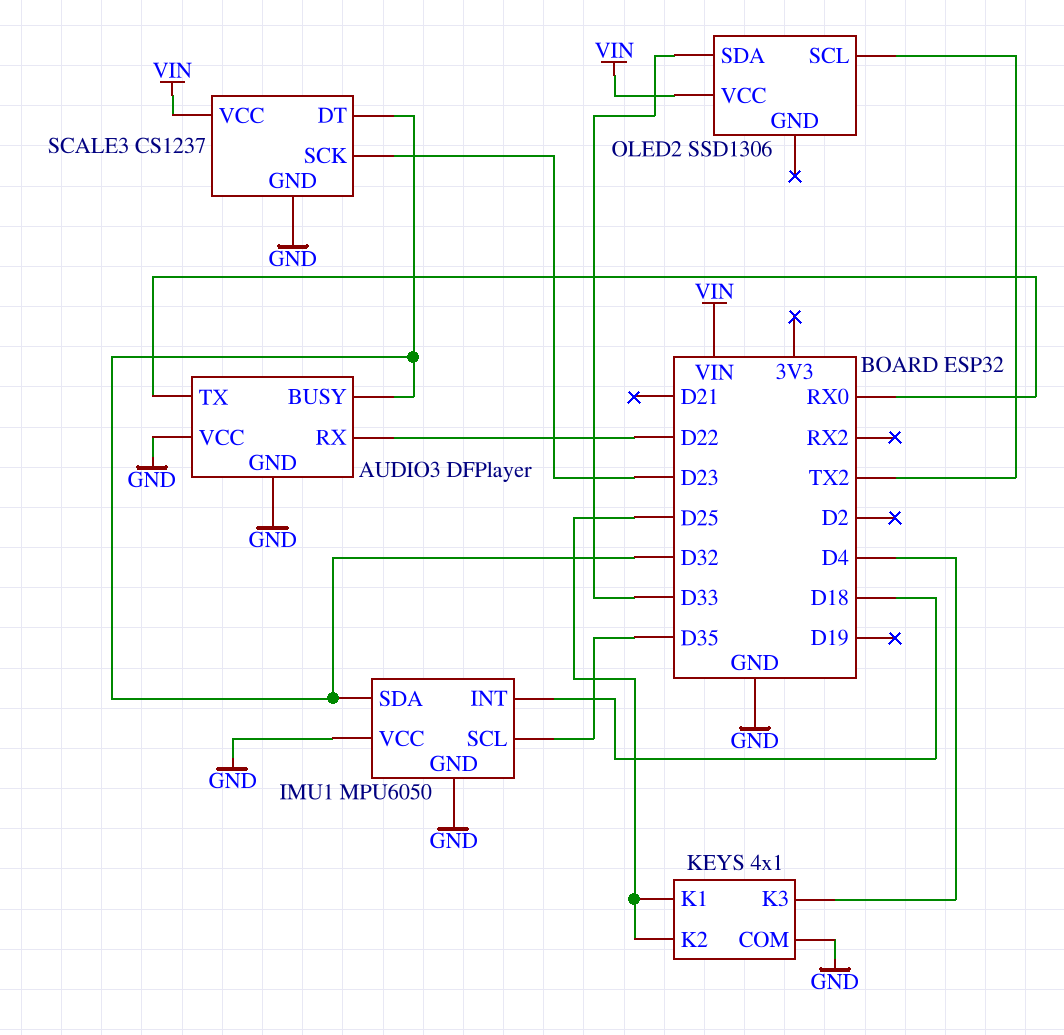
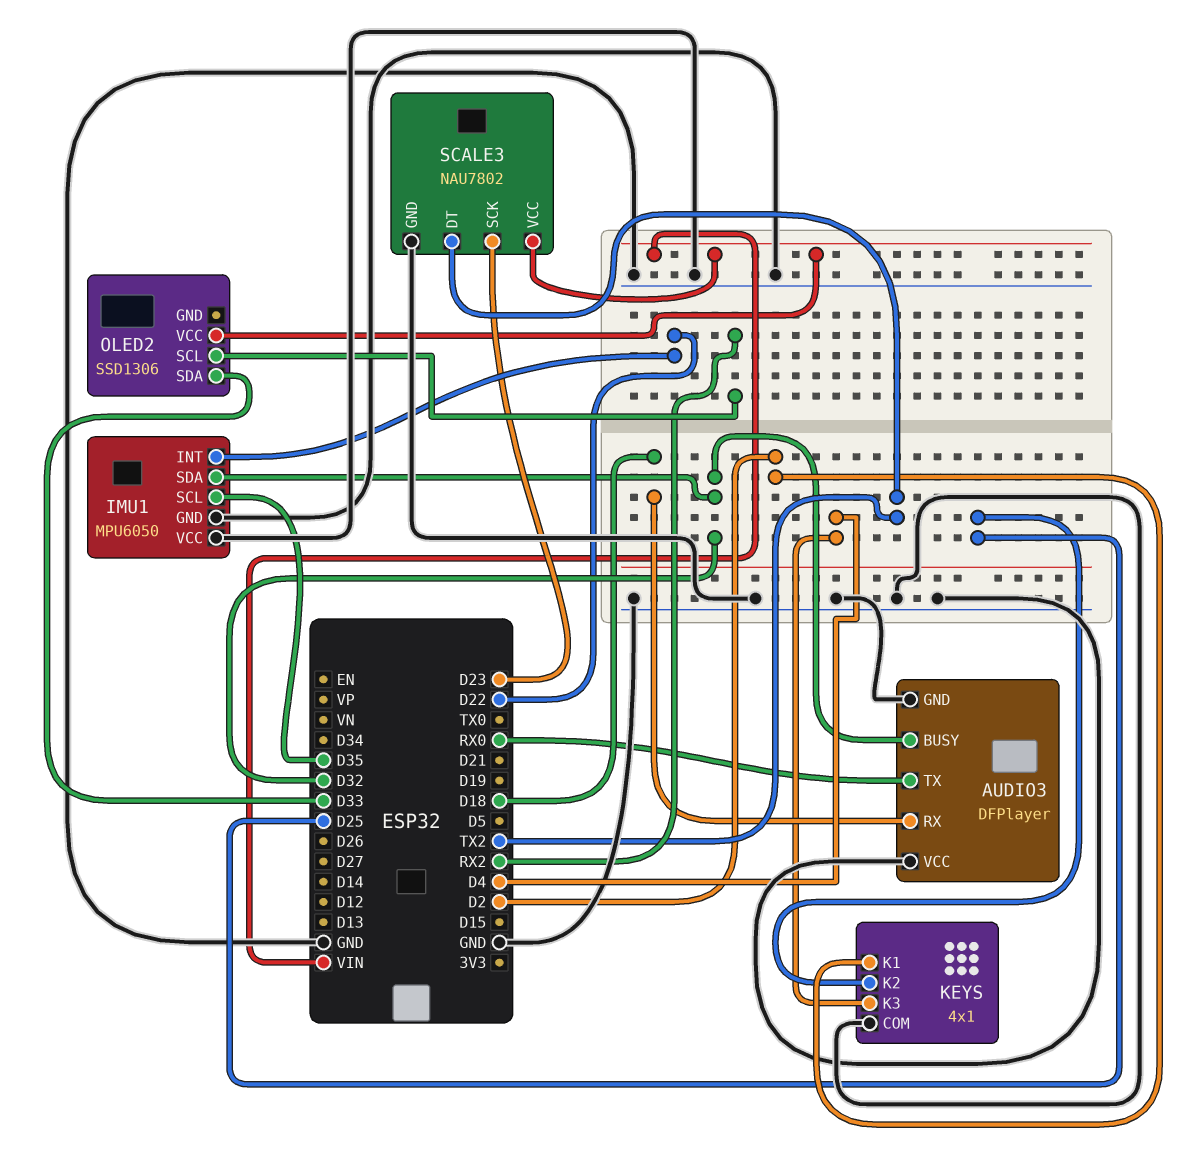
AUDIO3 pin RX: D22 -> D18
IMU1 pin INT: D18 -> D22
KEYS pin K1: D25 -> D2
OLED2 pin SCL: TX2 -> RX2
SCALE3: CS1237 -> NAU7802
SCALE3 pin DT: D32 -> TX2

